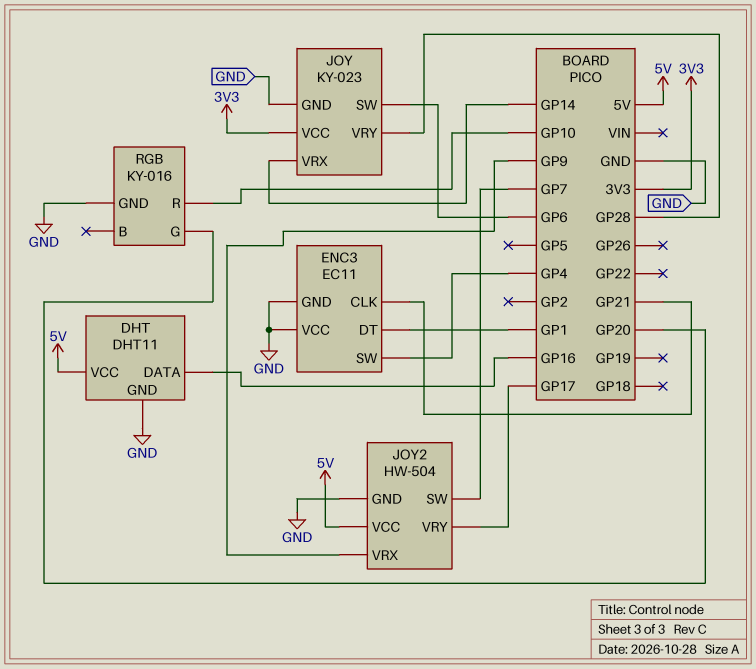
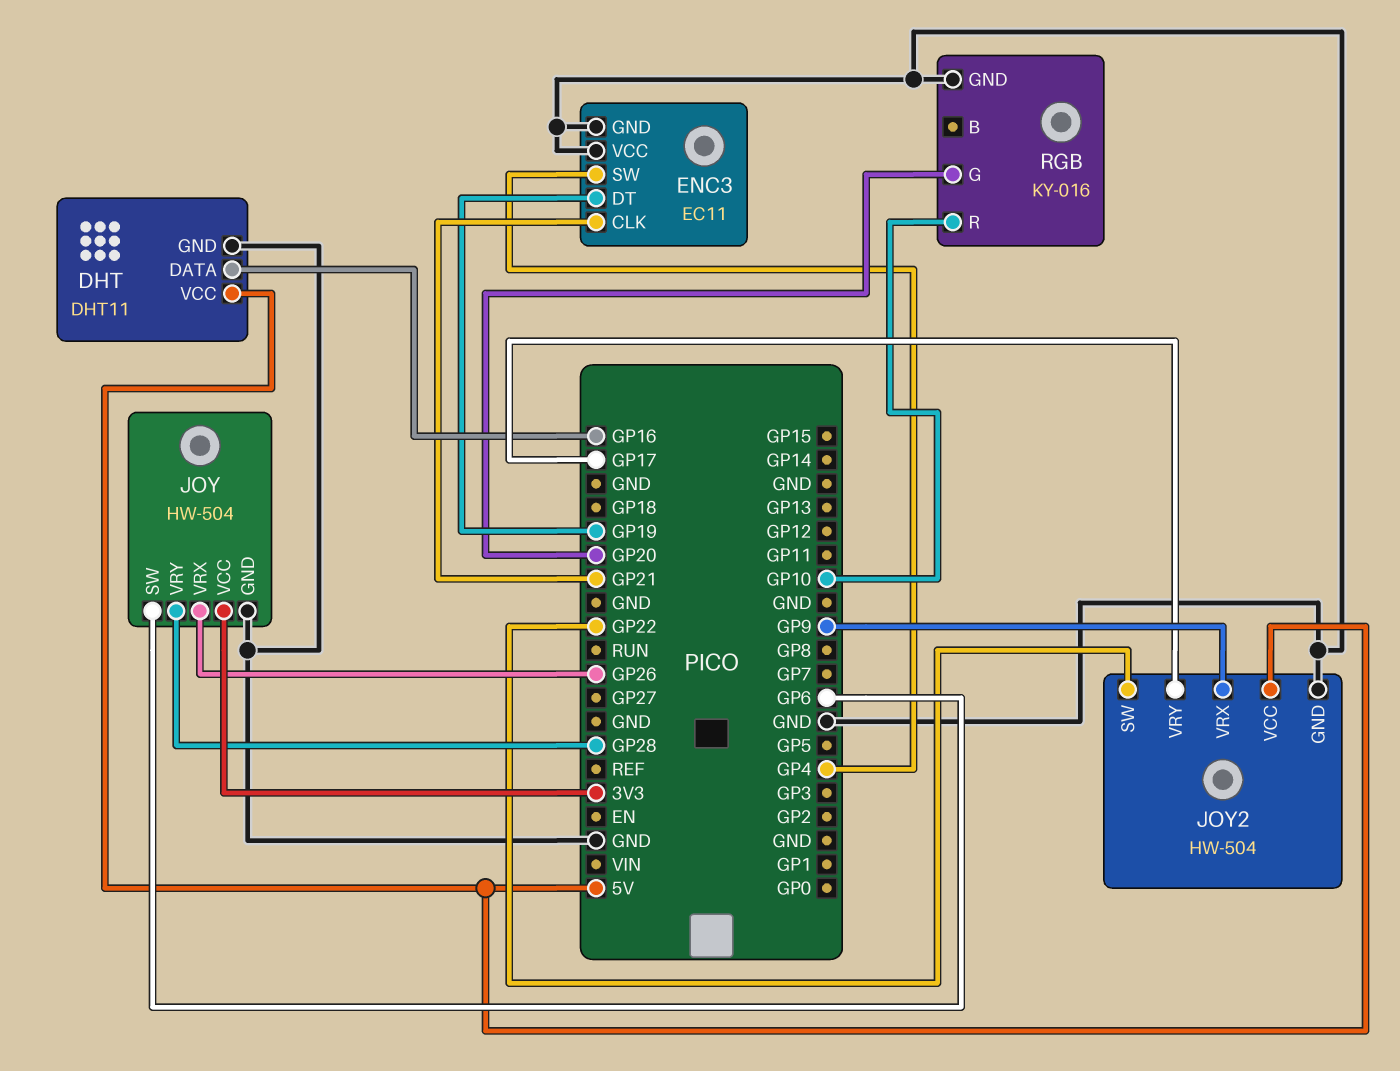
ENC3 pin DT: GP1 -> GP19
JOY: KY-023 -> HW-504
JOY pin VRX: GP14 -> GP26
JOY2 pin SW: GP7 -> GP22

